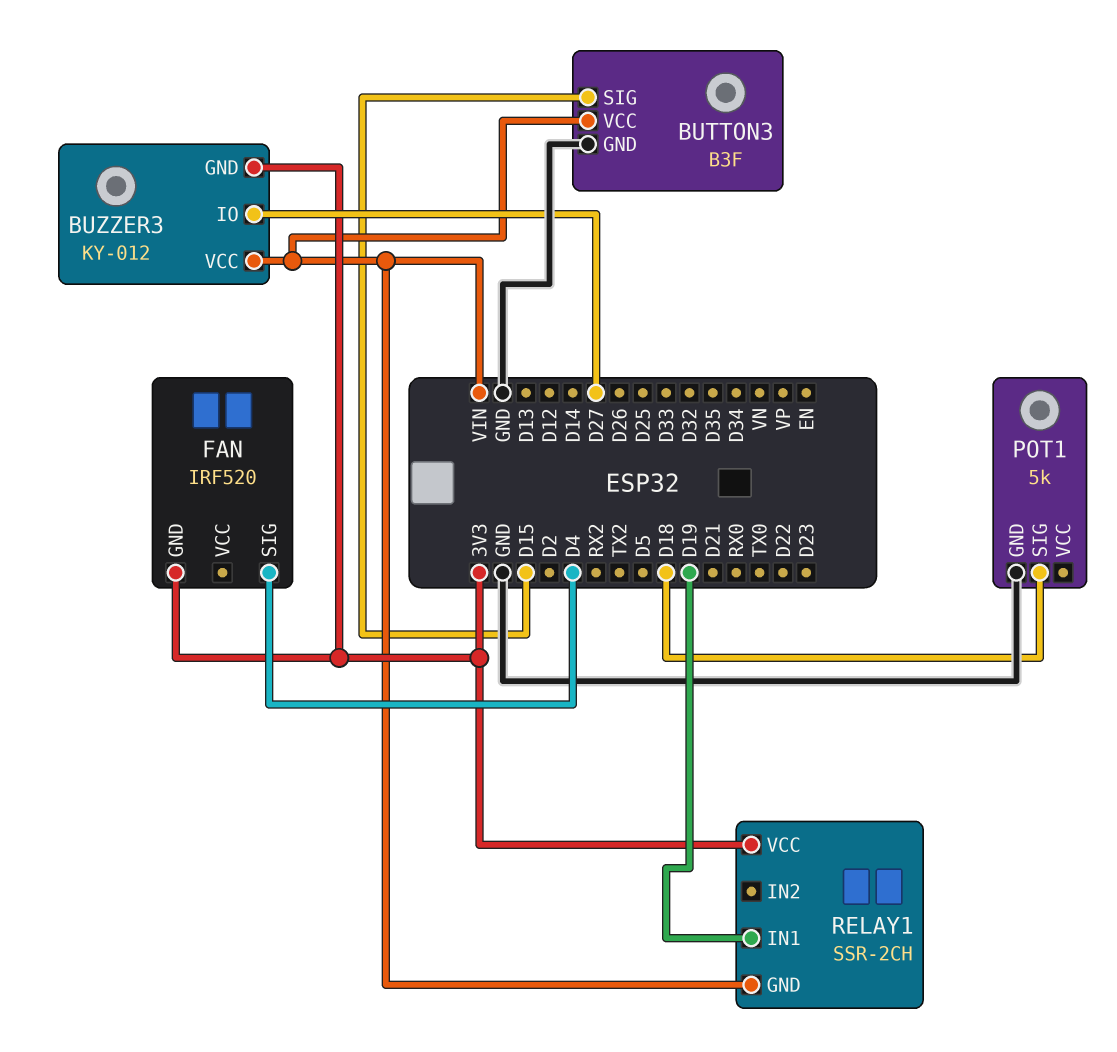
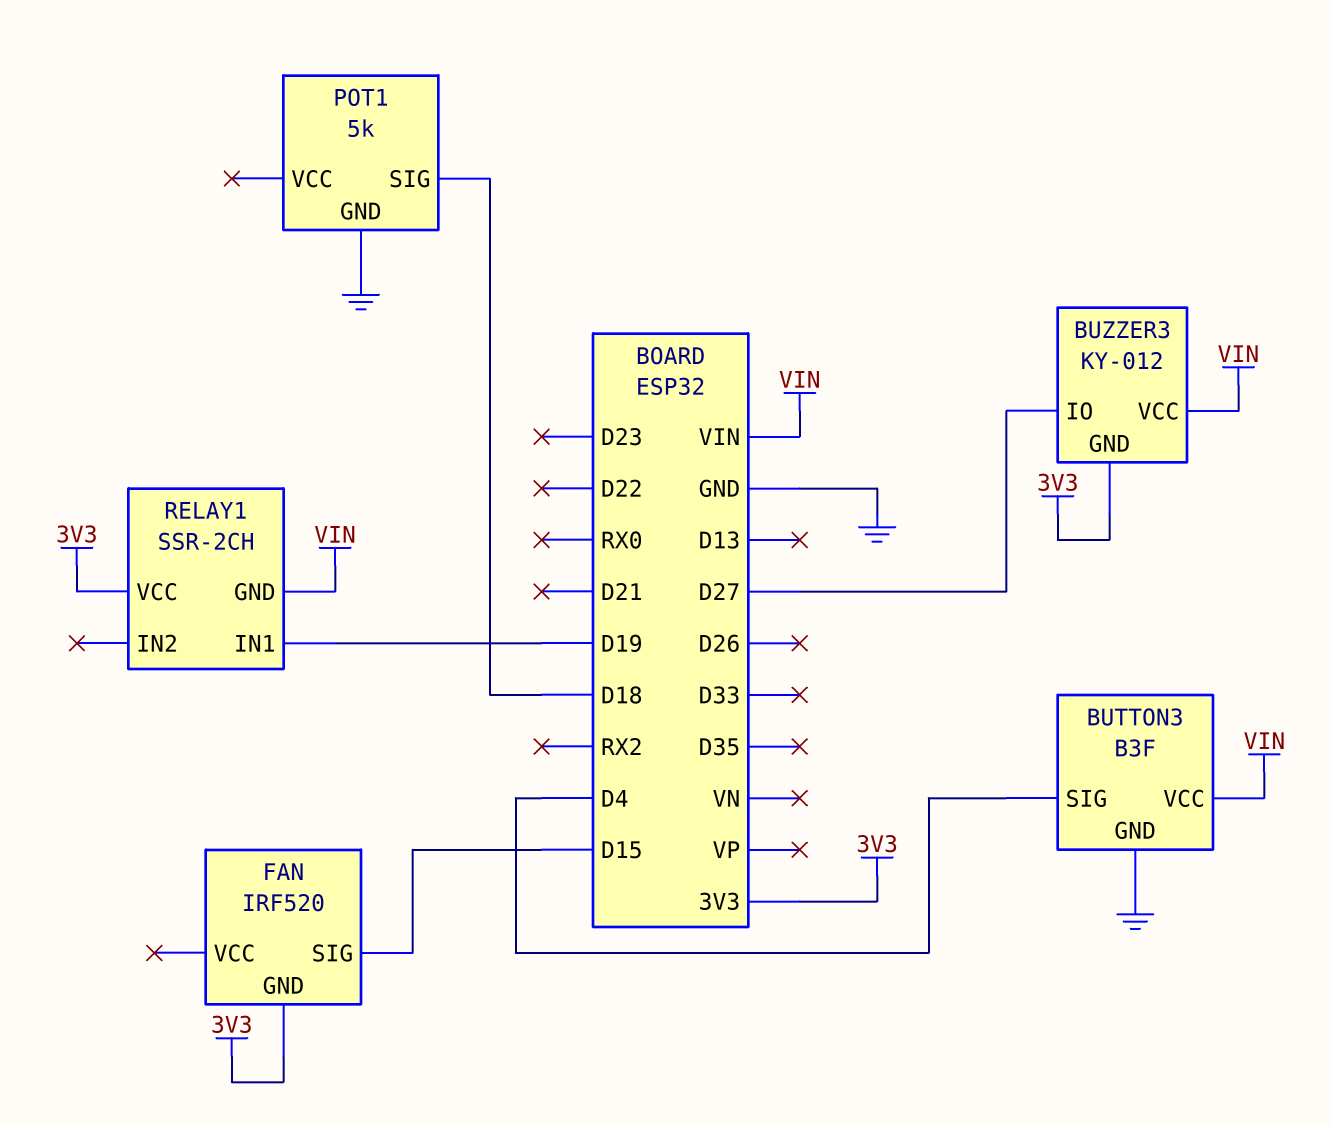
BUTTON3 pin SIG: D15 -> D4
FAN pin SIG: D4 -> D15

